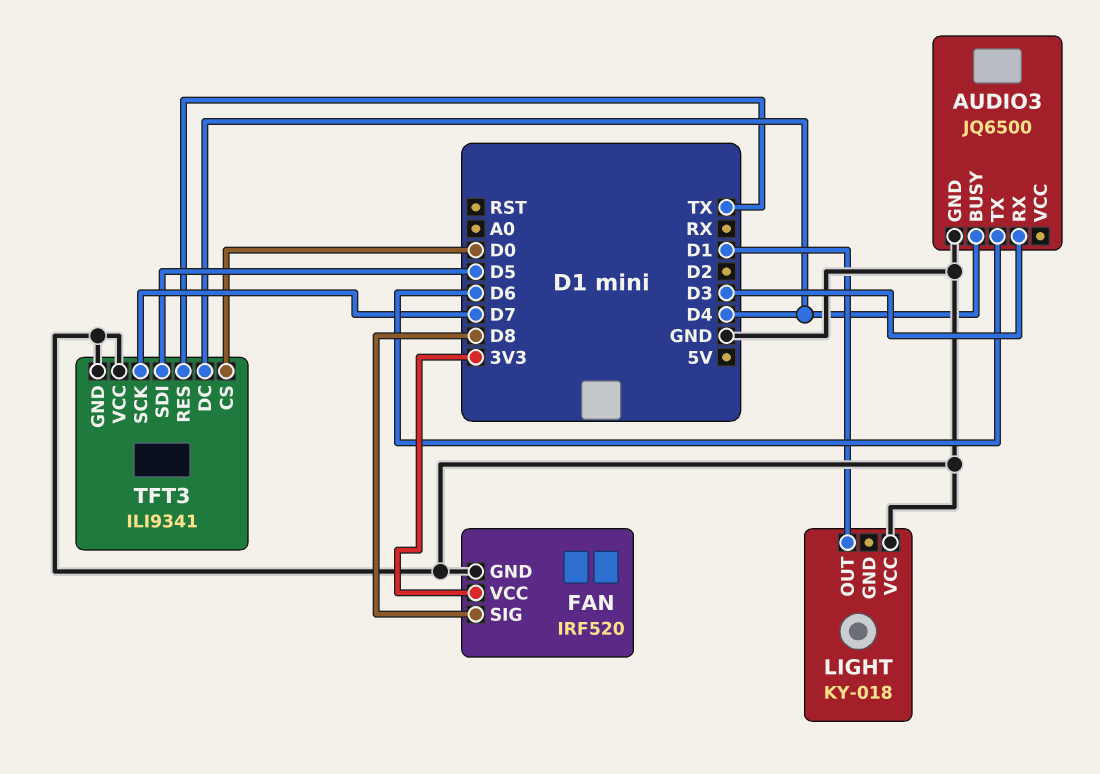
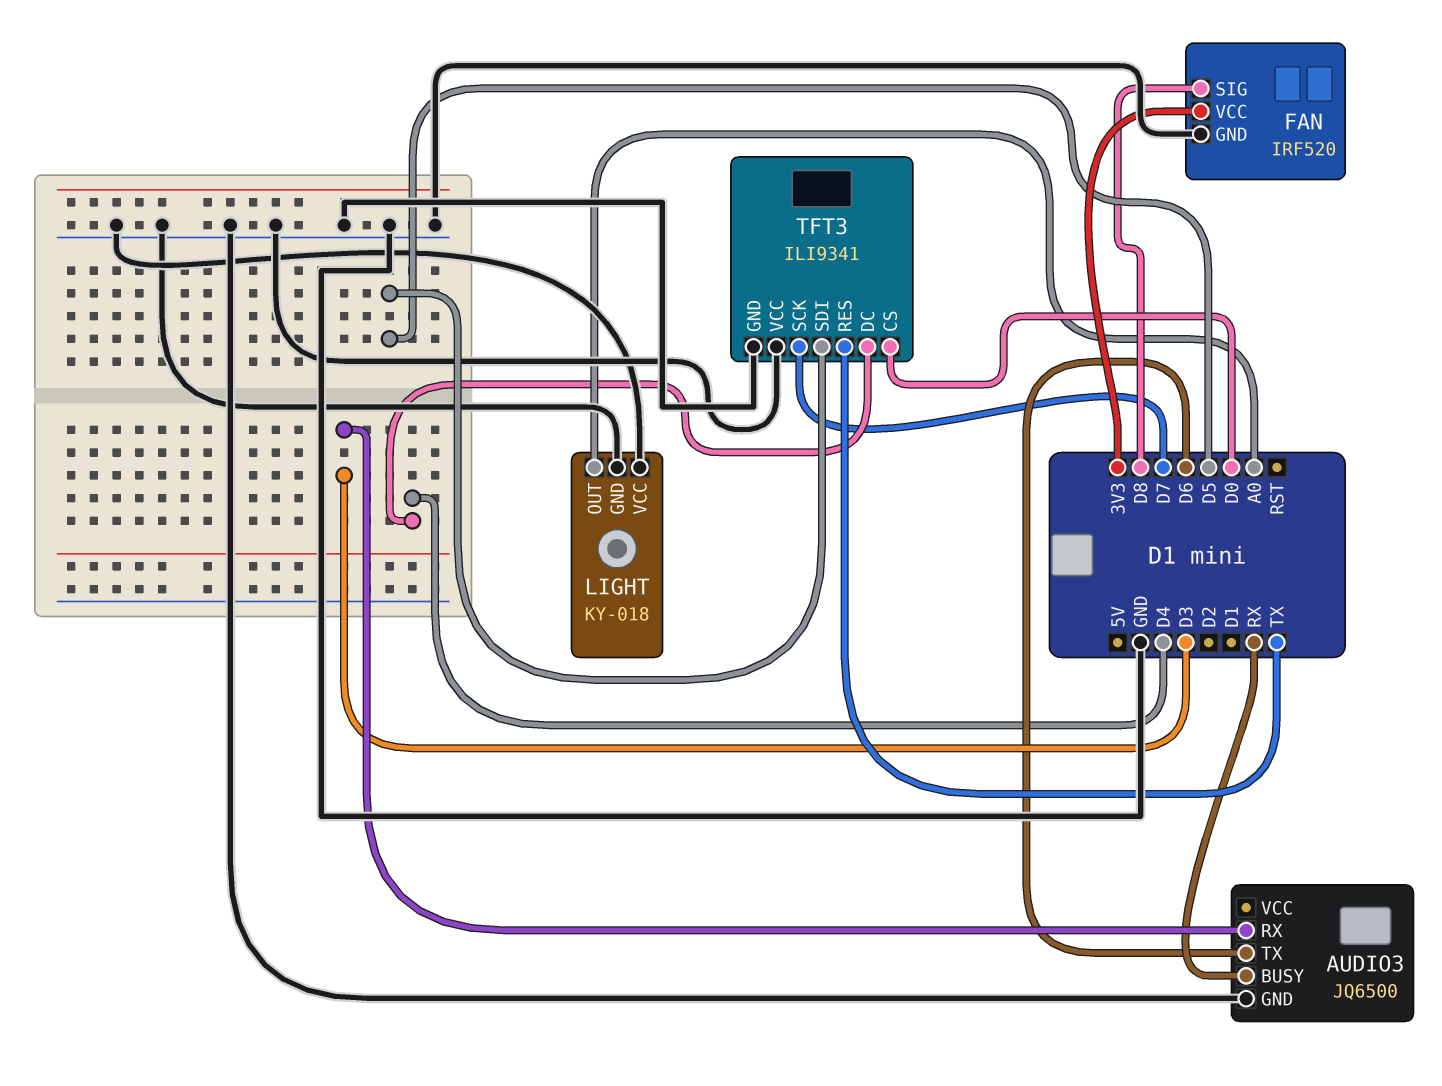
AUDIO3 pin BUSY: D4 -> RX
LIGHT pin GND: none -> GND
LIGHT pin OUT: D1 -> A0

